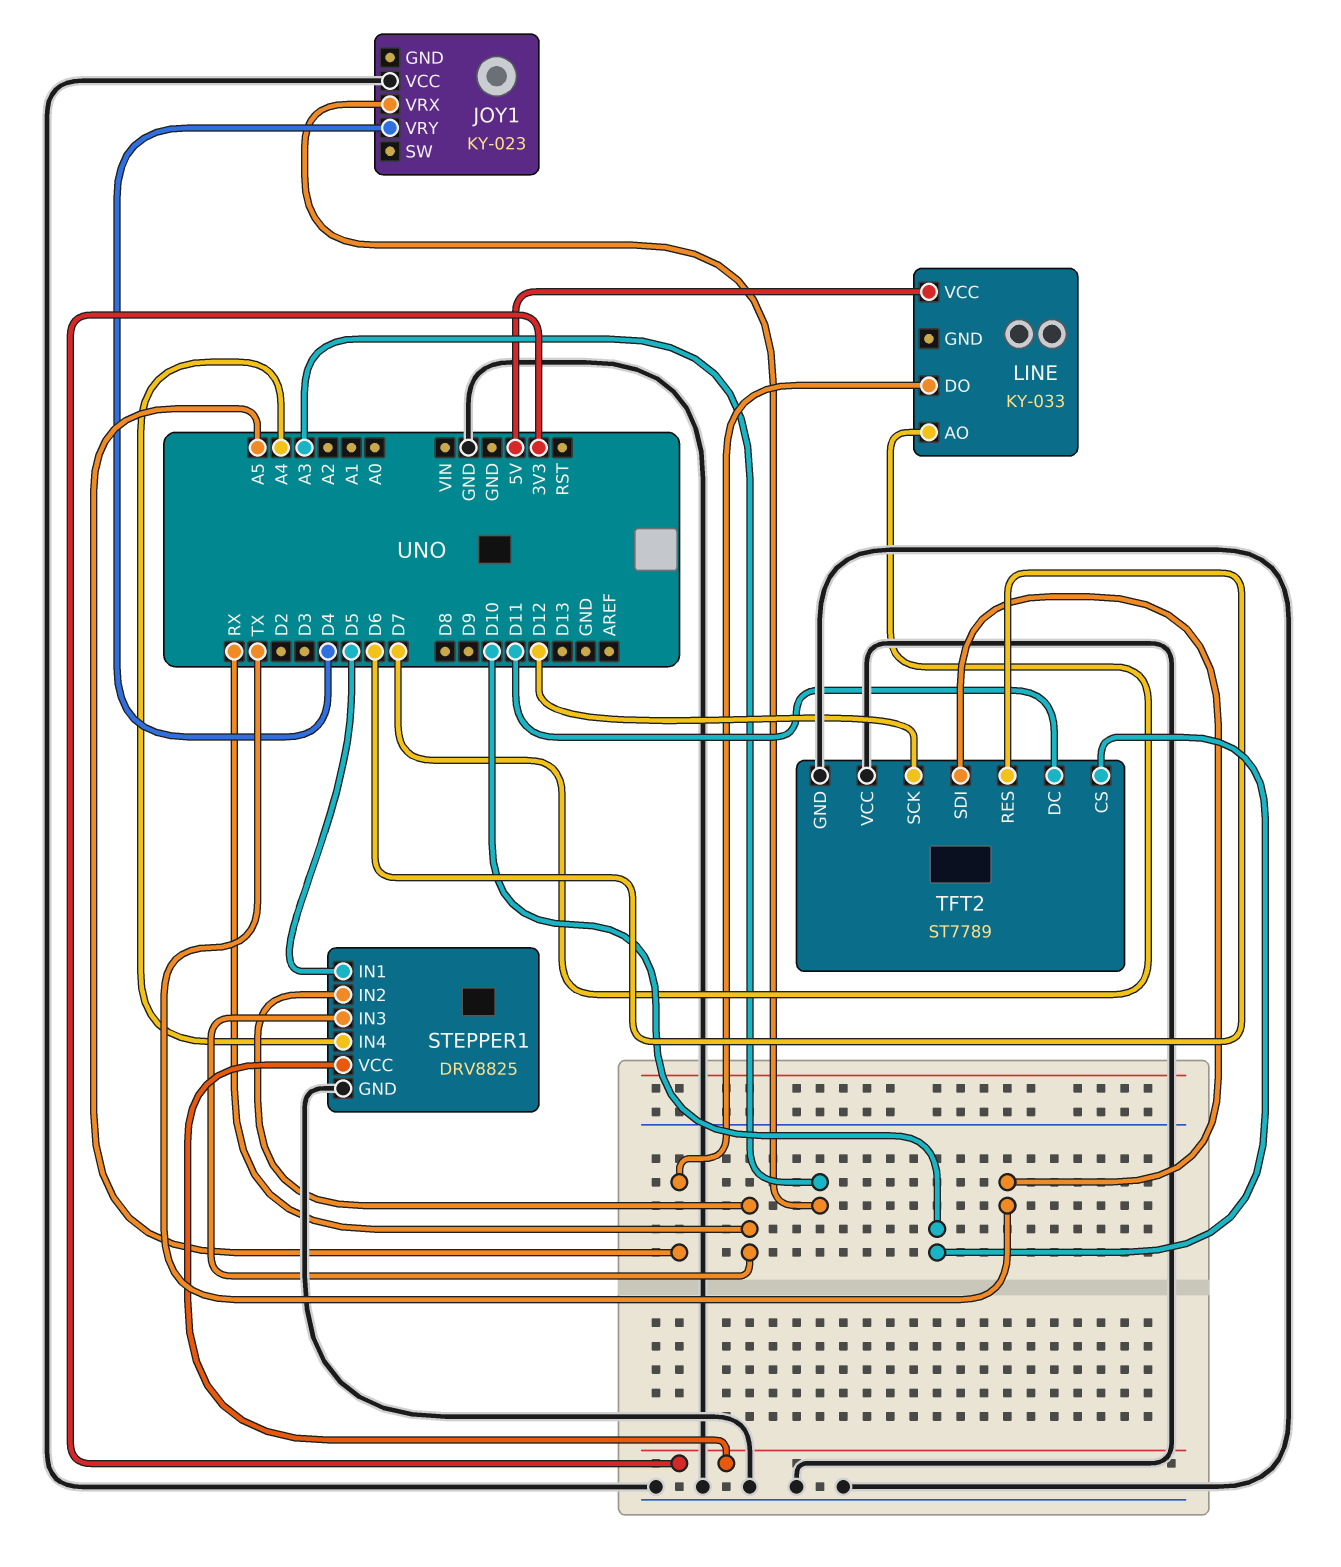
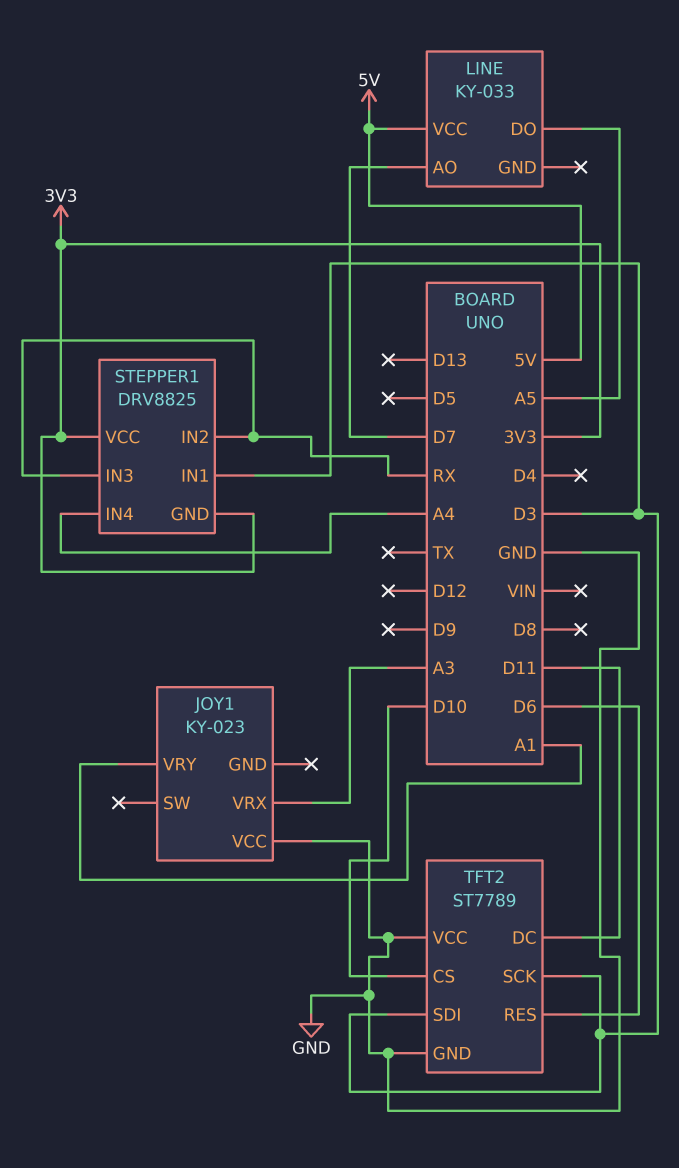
JOY1 pin VRY: D4 -> A1
STEPPER1 pin GND: GND -> 3V3
STEPPER1 pin IN1: D5 -> D3
TFT2 pin SCK: D12 -> D3
TFT2 pin SDI: TX -> D3

